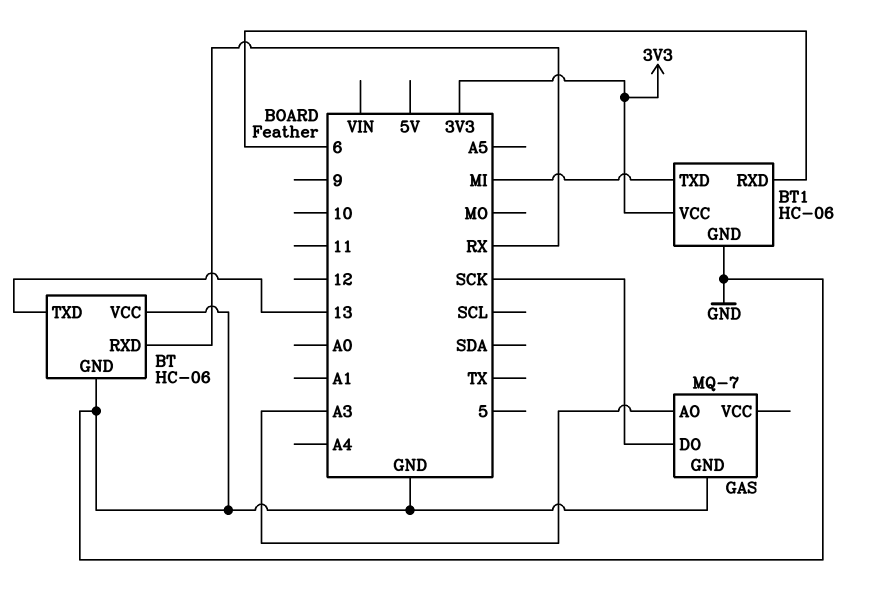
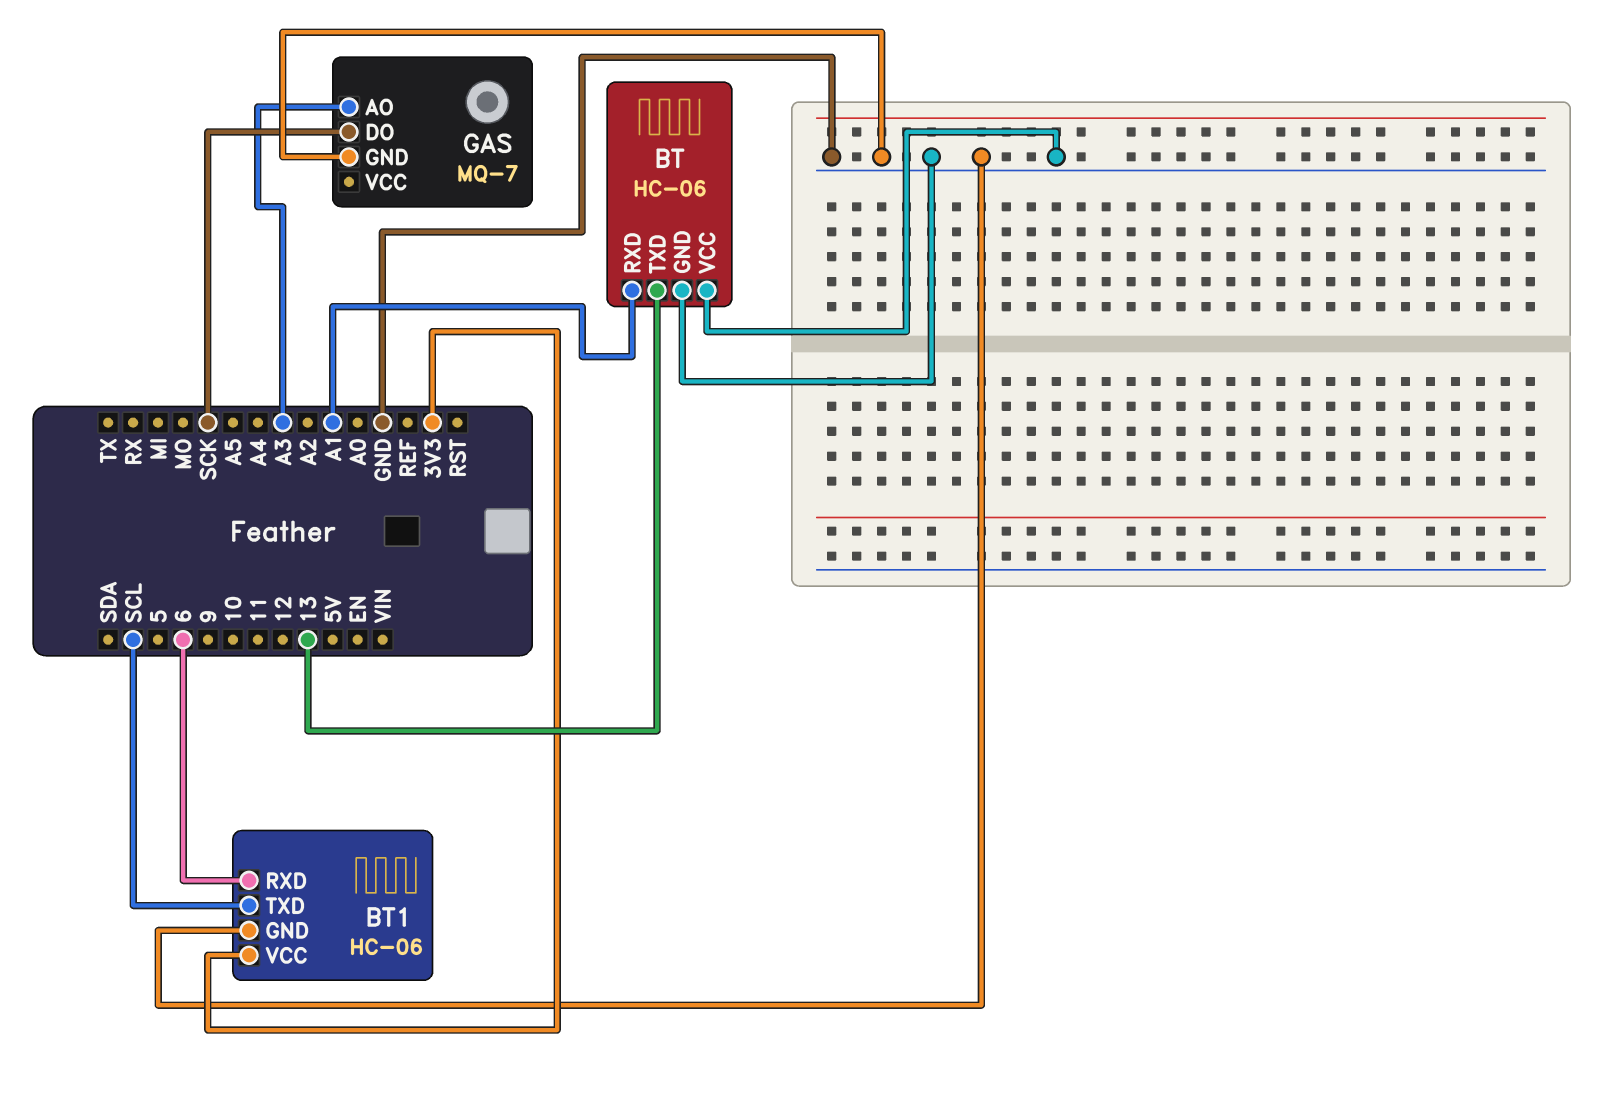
BT pin RXD: RX -> A1
BT1 pin TXD: MI -> SCL

